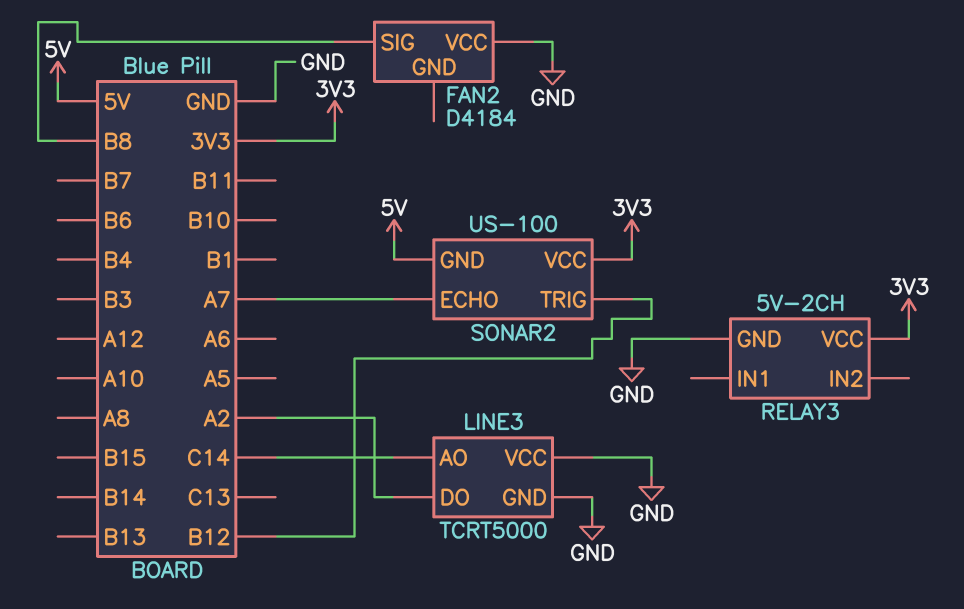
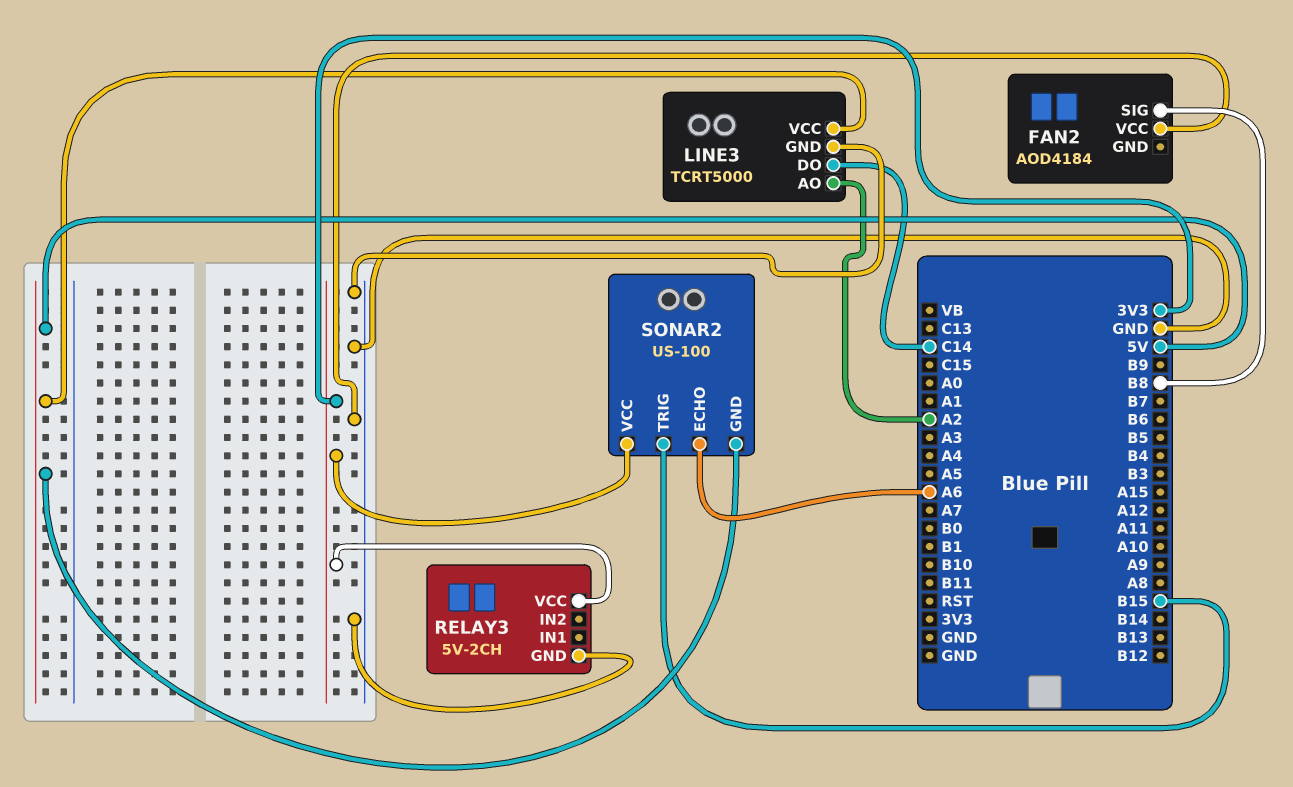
FAN2: D4184 -> AOD4184
LINE3 pin AO: C14 -> A2
LINE3 pin DO: A2 -> C14
LINE3 pin VCC: GND -> 5V
SONAR2 pin ECHO: A7 -> A6
SONAR2 pin TRIG: B12 -> B15

